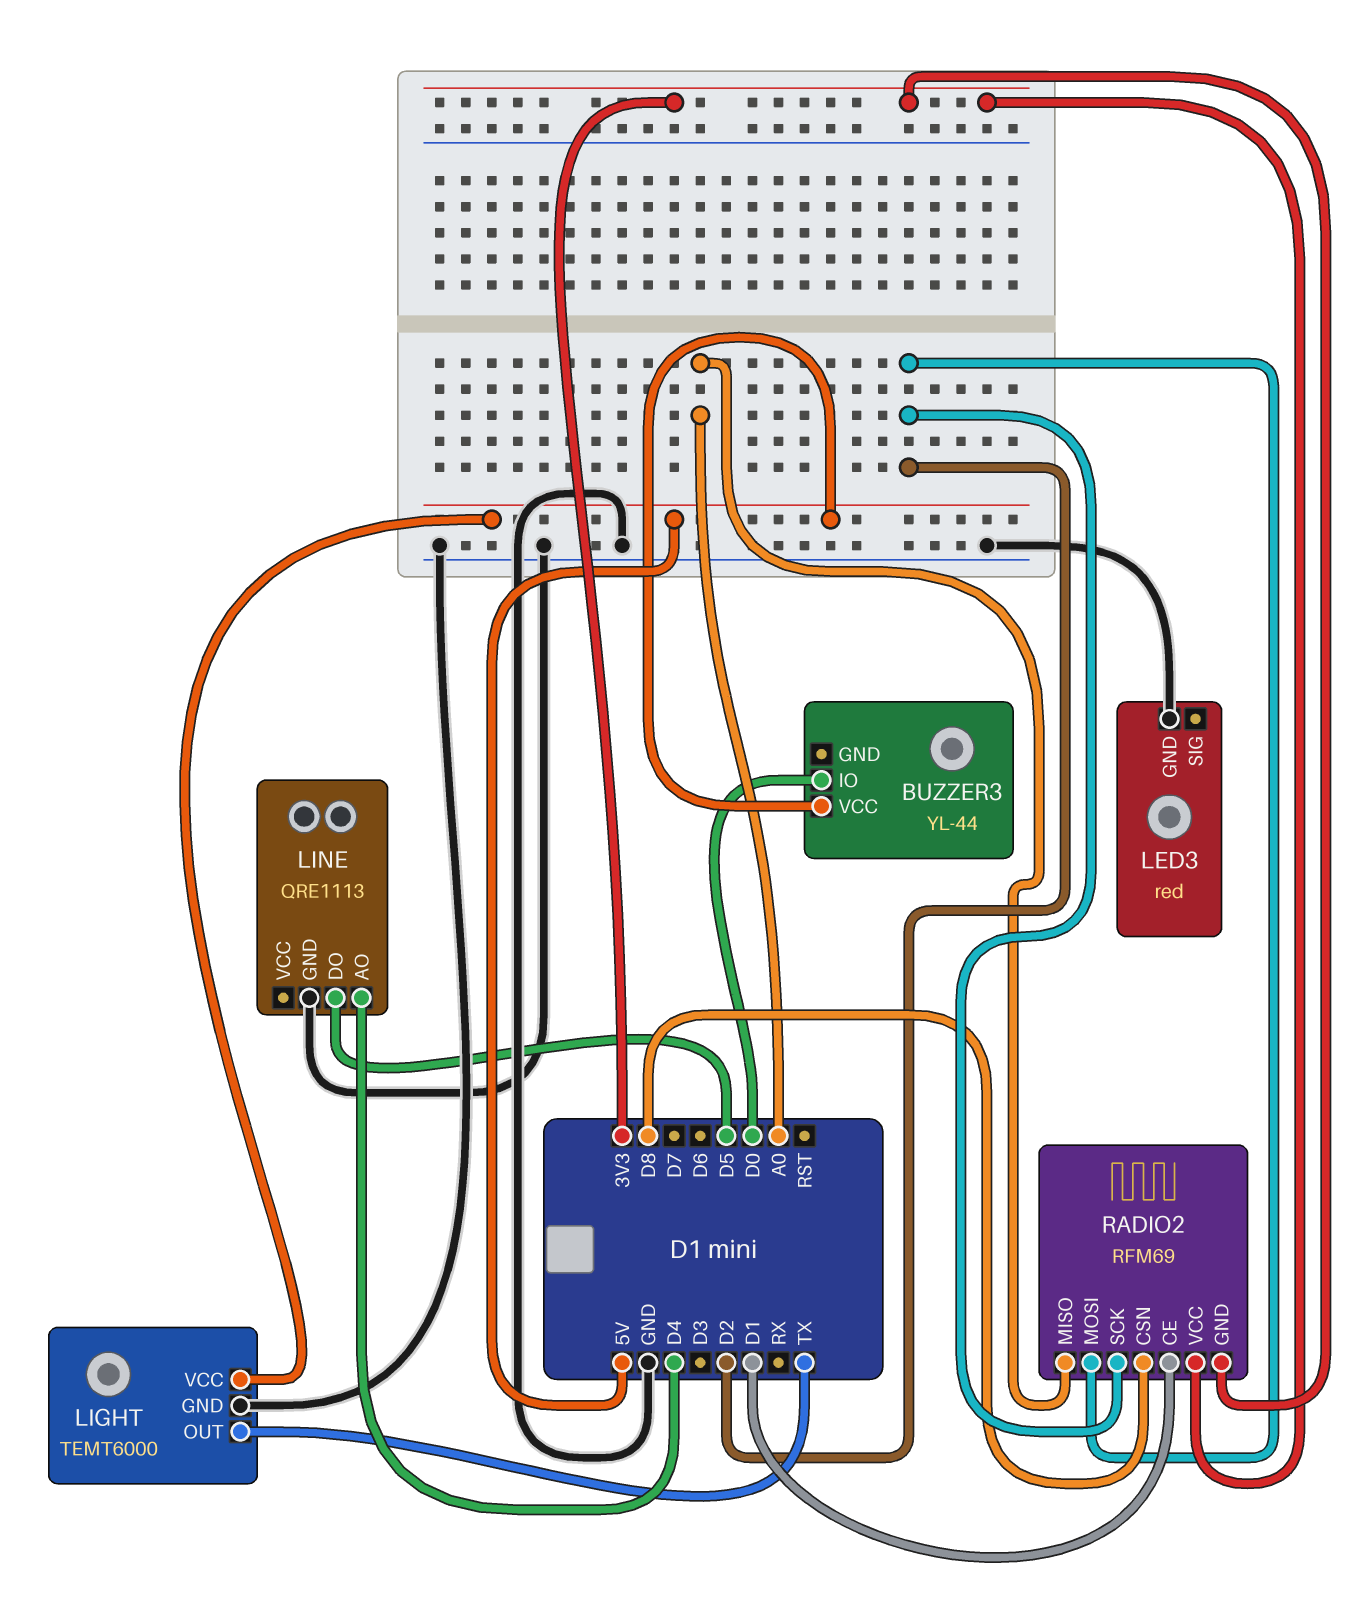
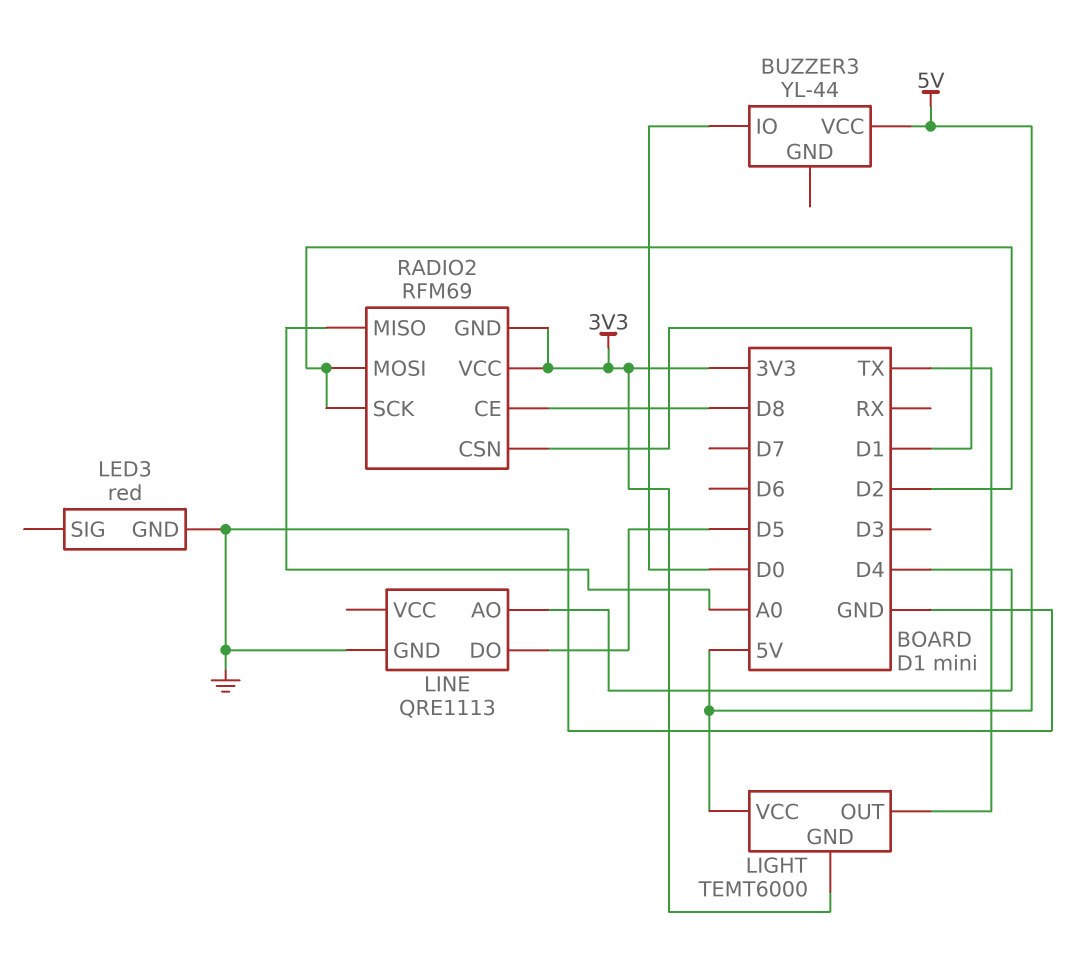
LIGHT pin GND: GND -> 3V3
RADIO2 pin CE: D1 -> D8
RADIO2 pin CSN: D8 -> D1

